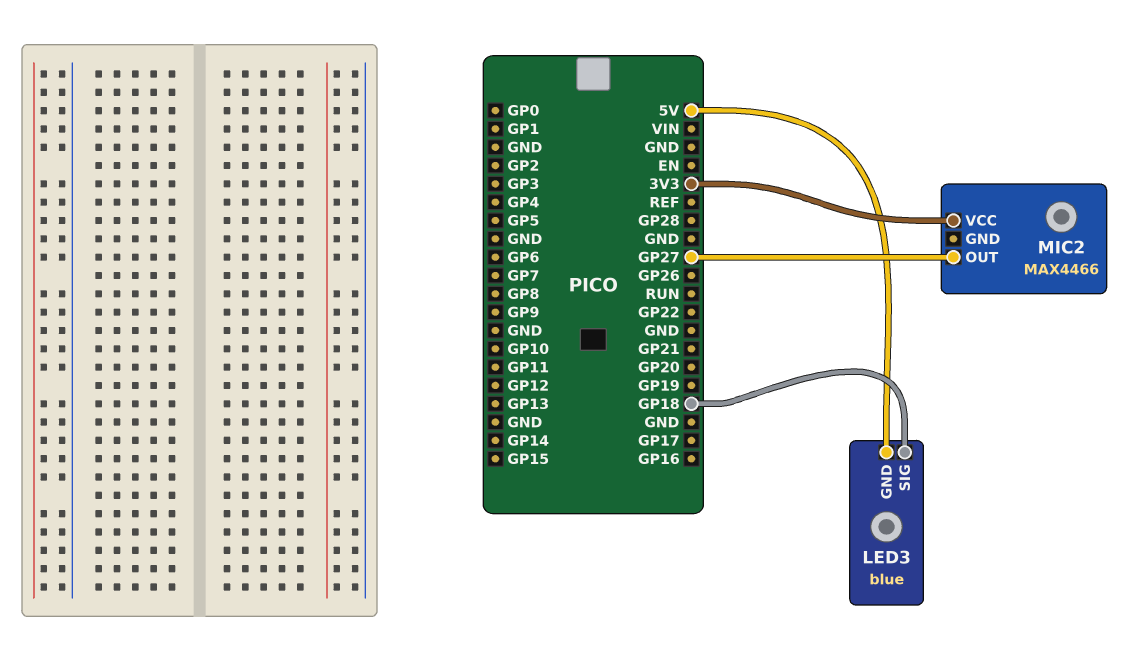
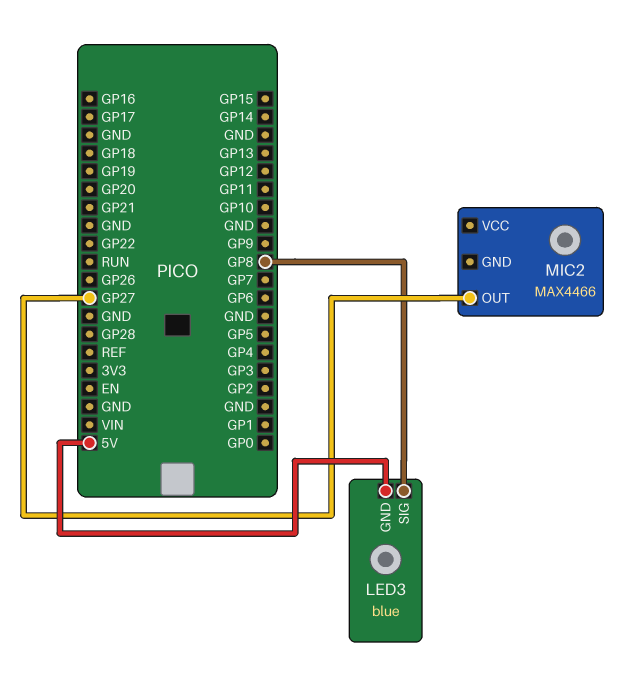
LED3 pin SIG: GP18 -> GP8
MIC2 pin VCC: 3V3 -> none

